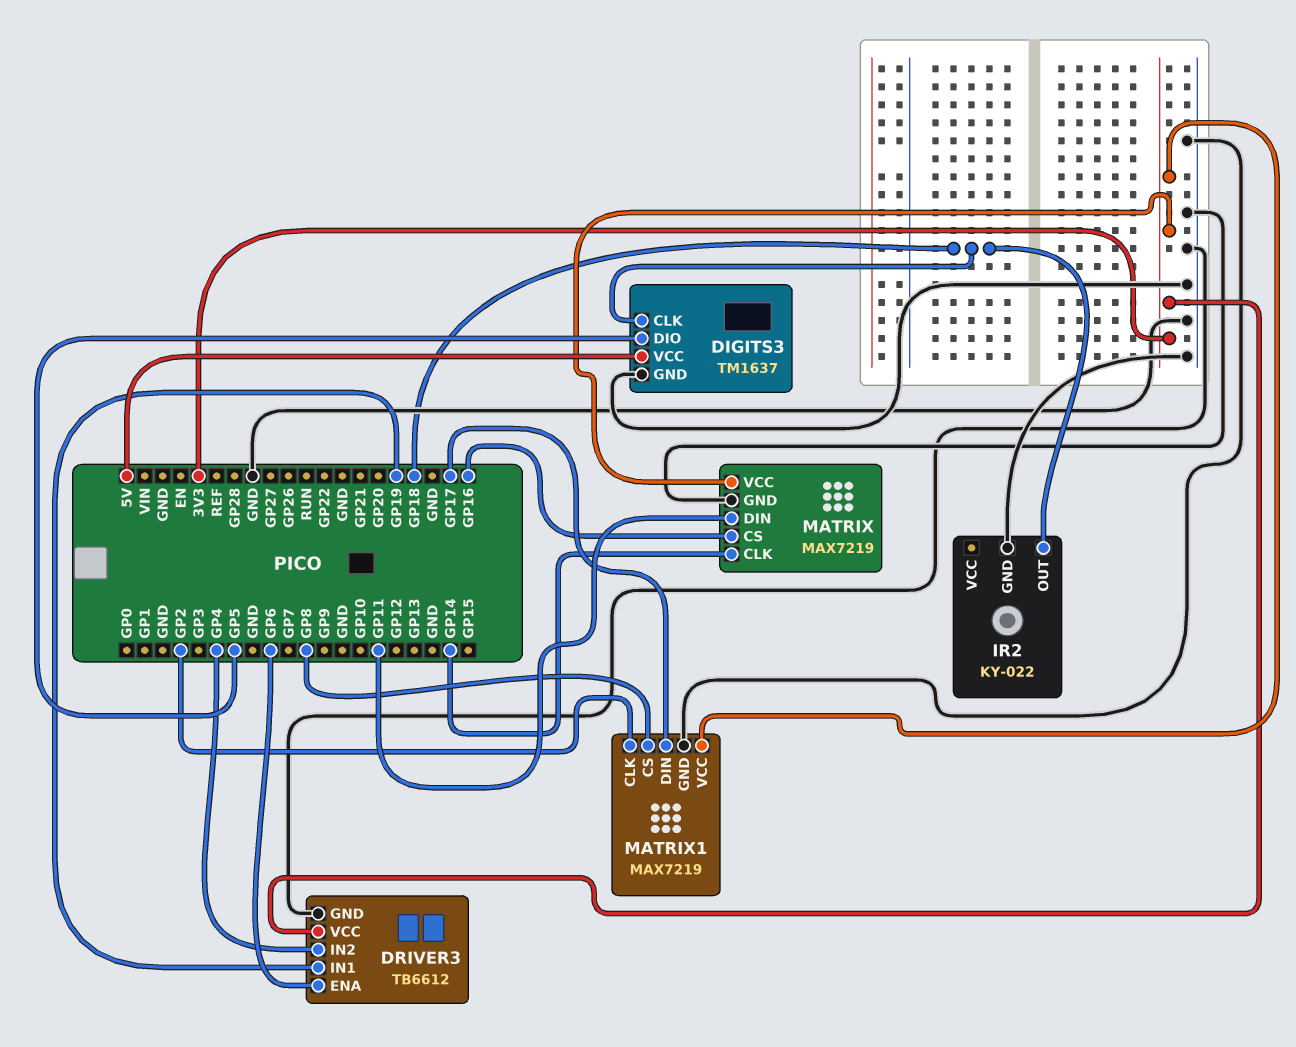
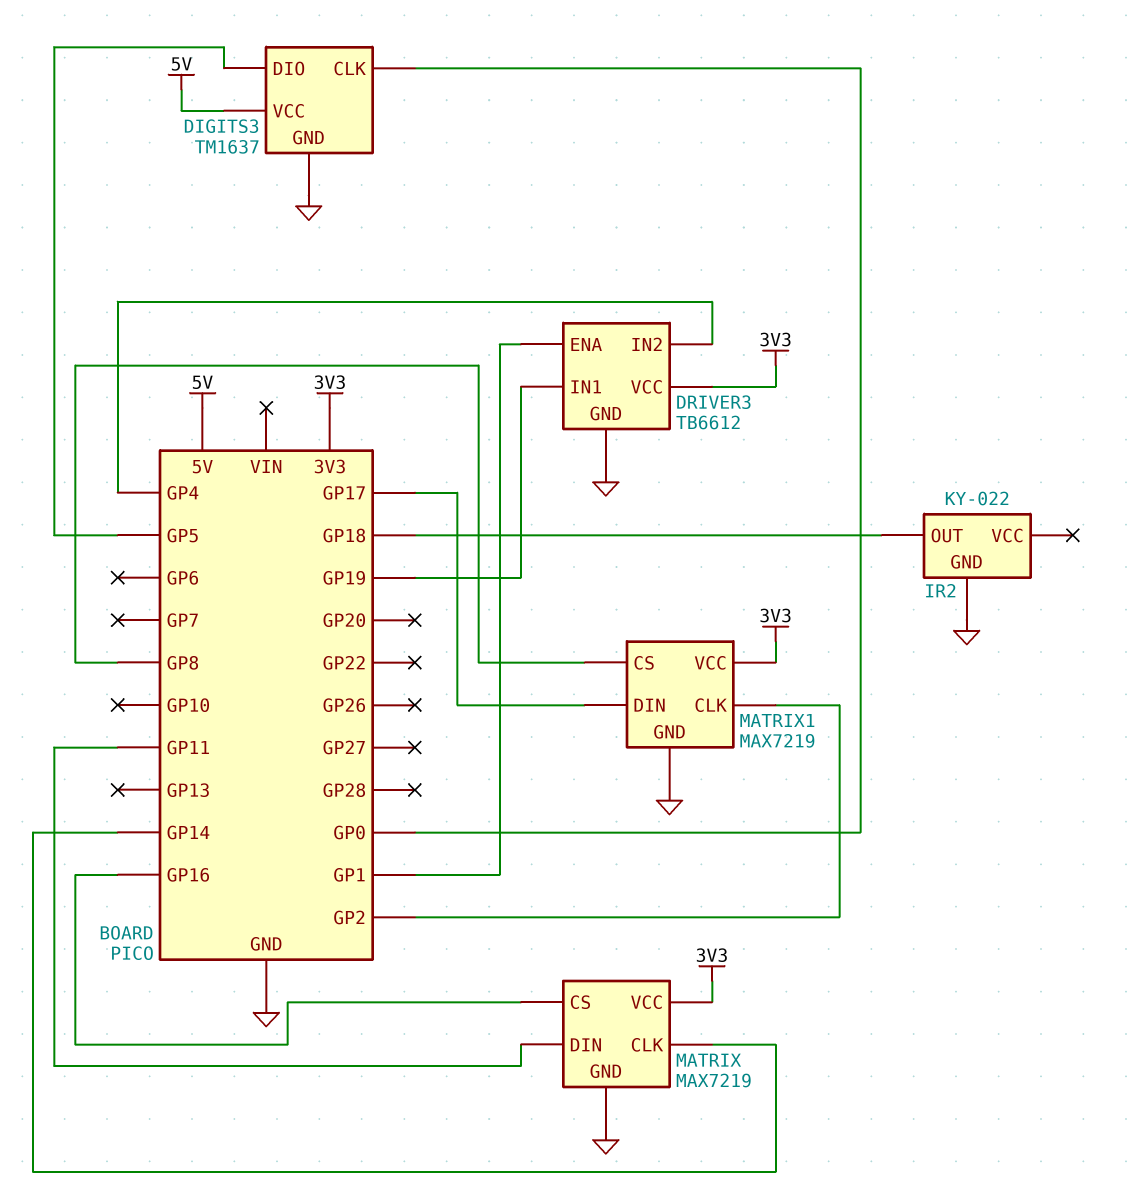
DIGITS3 pin CLK: GP18 -> GP0
DRIVER3 pin ENA: GP6 -> GP1

